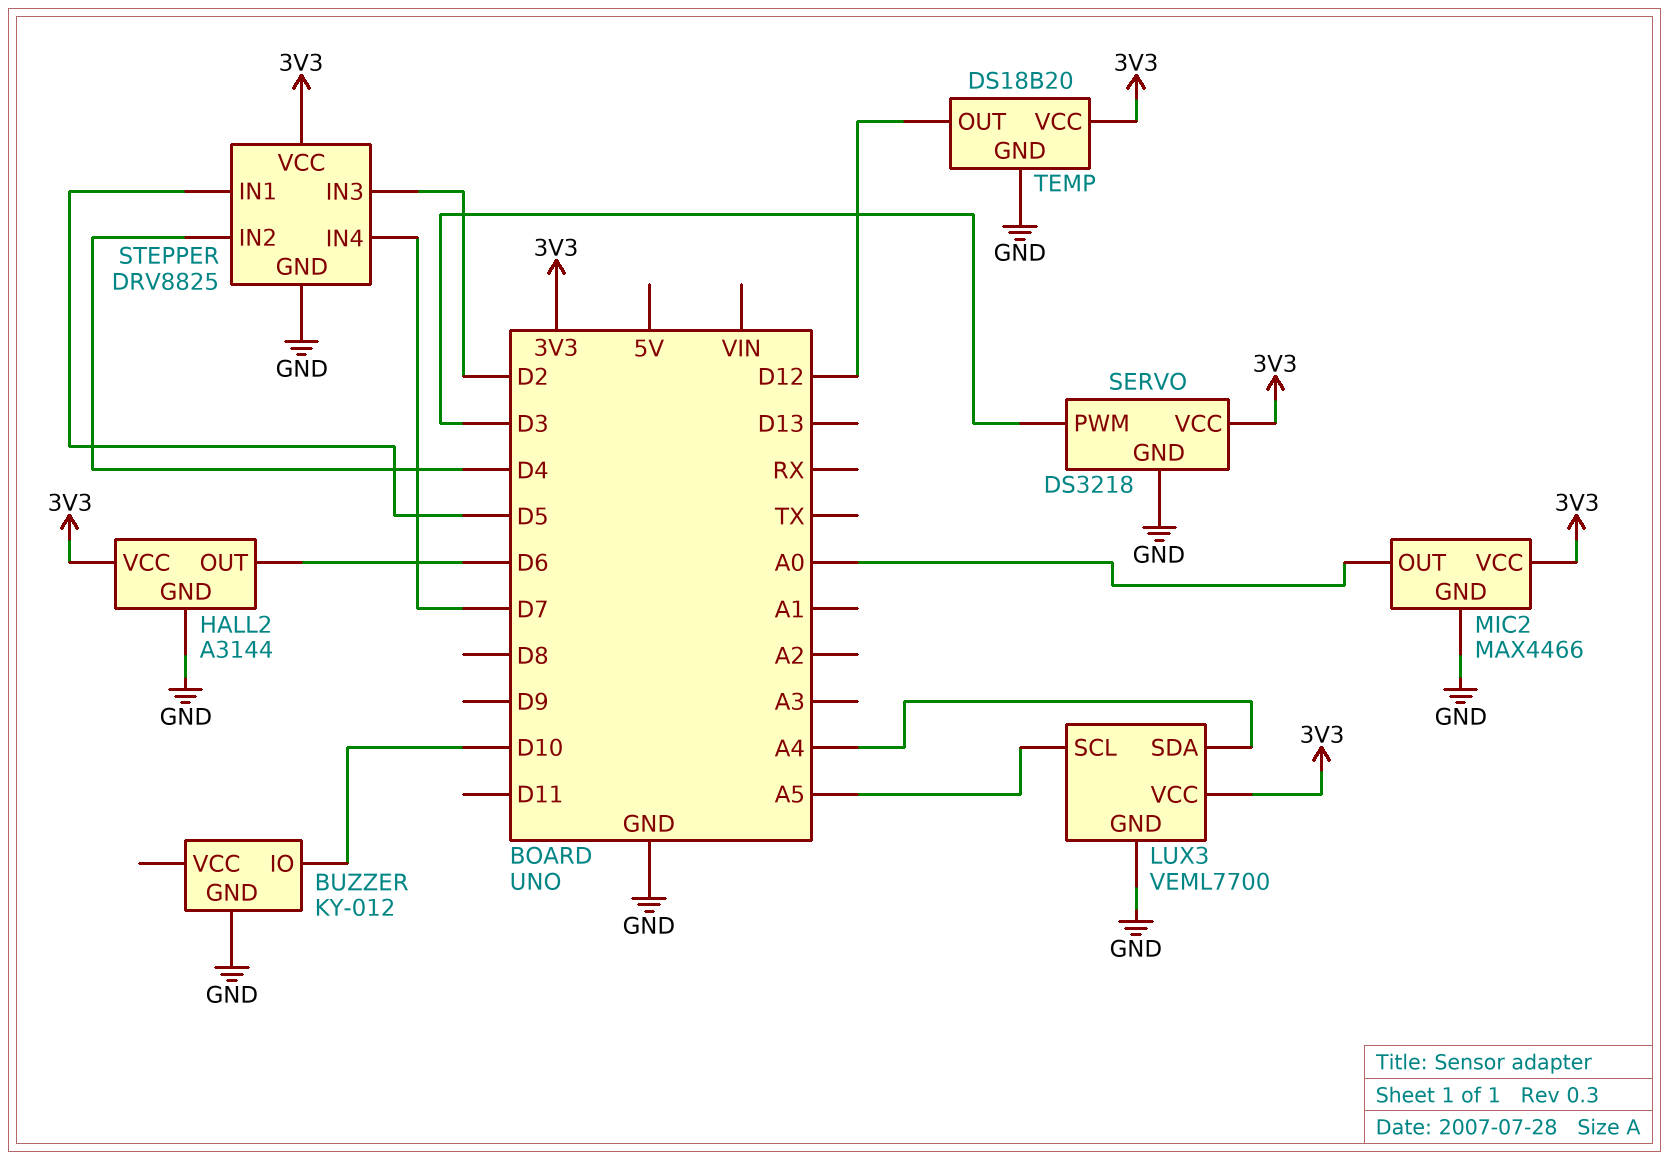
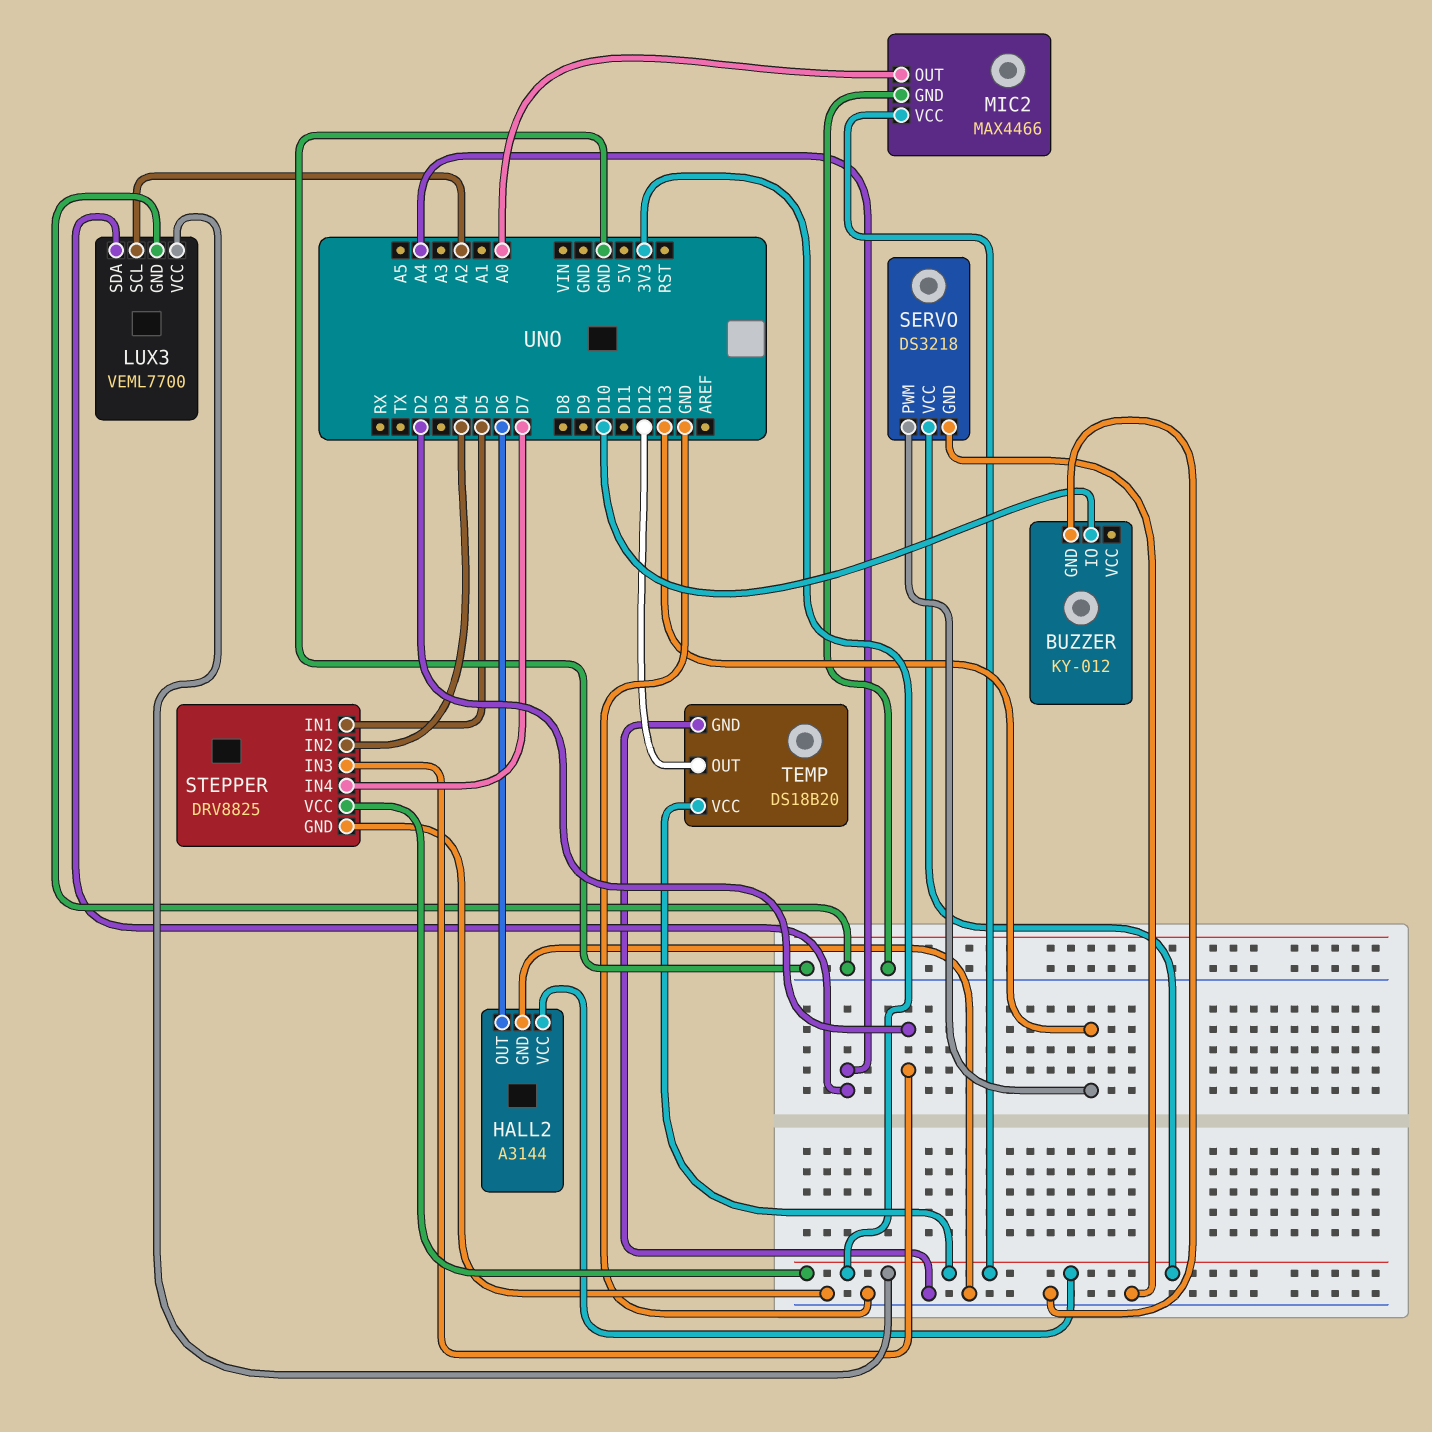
LUX3 pin SCL: A5 -> A2
SERVO pin PWM: D3 -> D13

